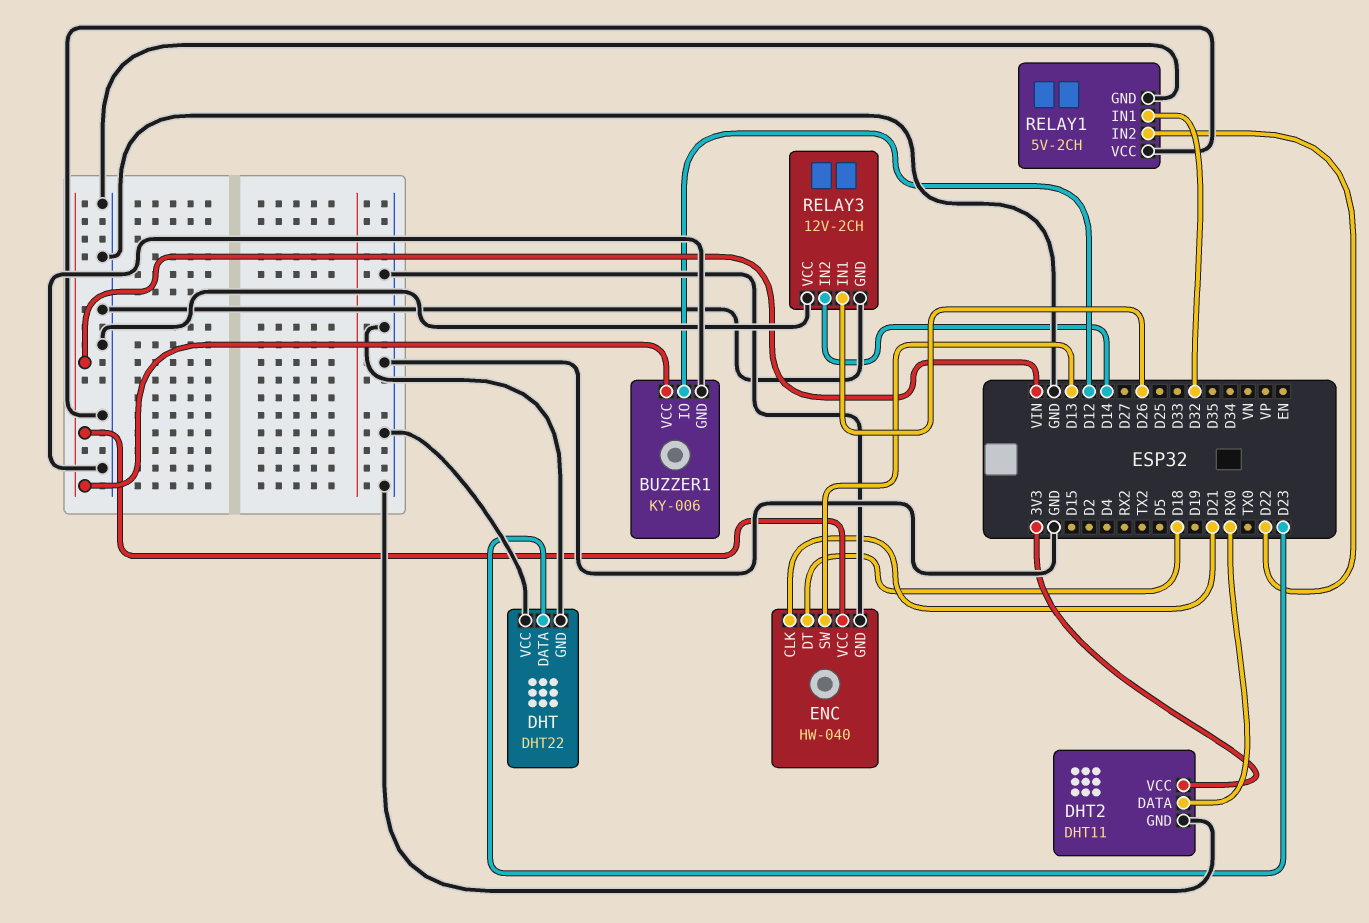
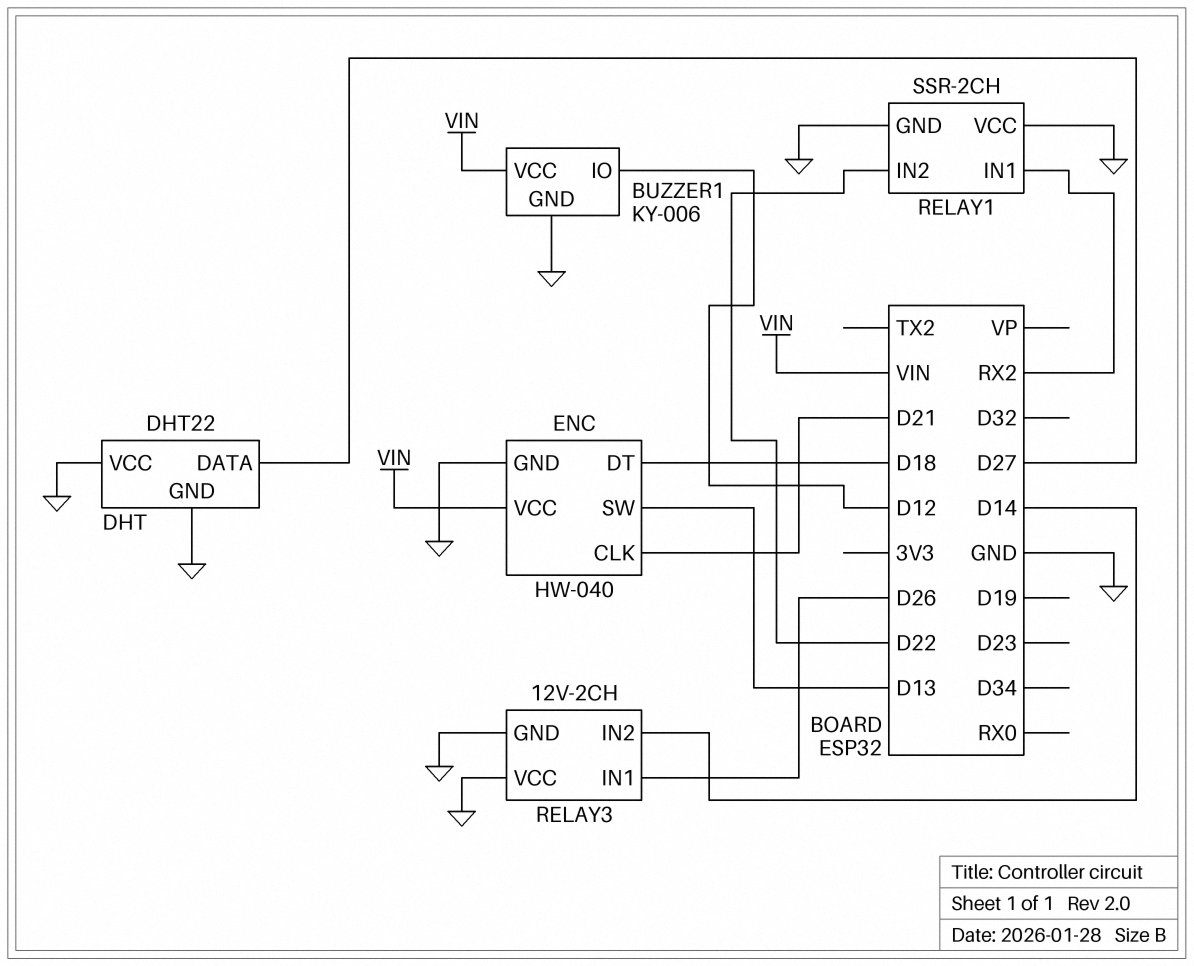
DHT pin DATA: D23 -> D27
DHT2: DHT11 -> none
DHT2 pin DATA: RX0 -> none
DHT2 pin GND: GND -> none
DHT2 pin VCC: 3V3 -> none
RELAY1: 5V-2CH -> SSR-2CH
RELAY1 pin IN1: D32 -> RX2

